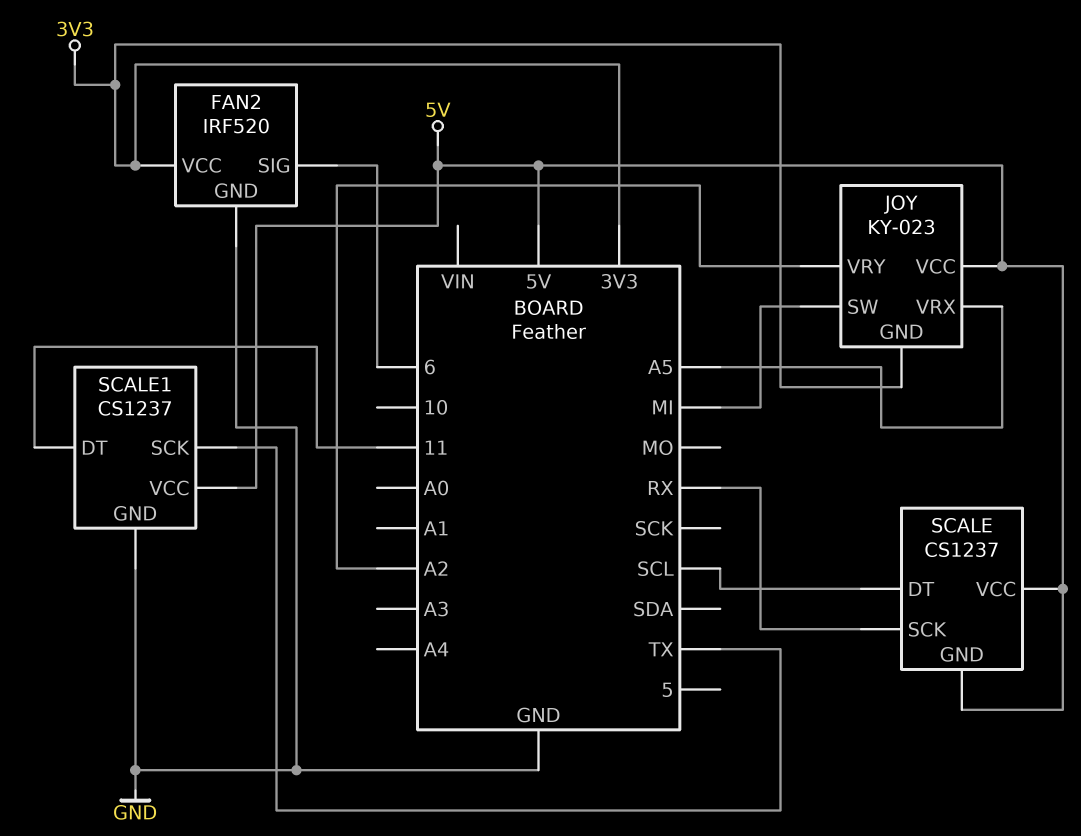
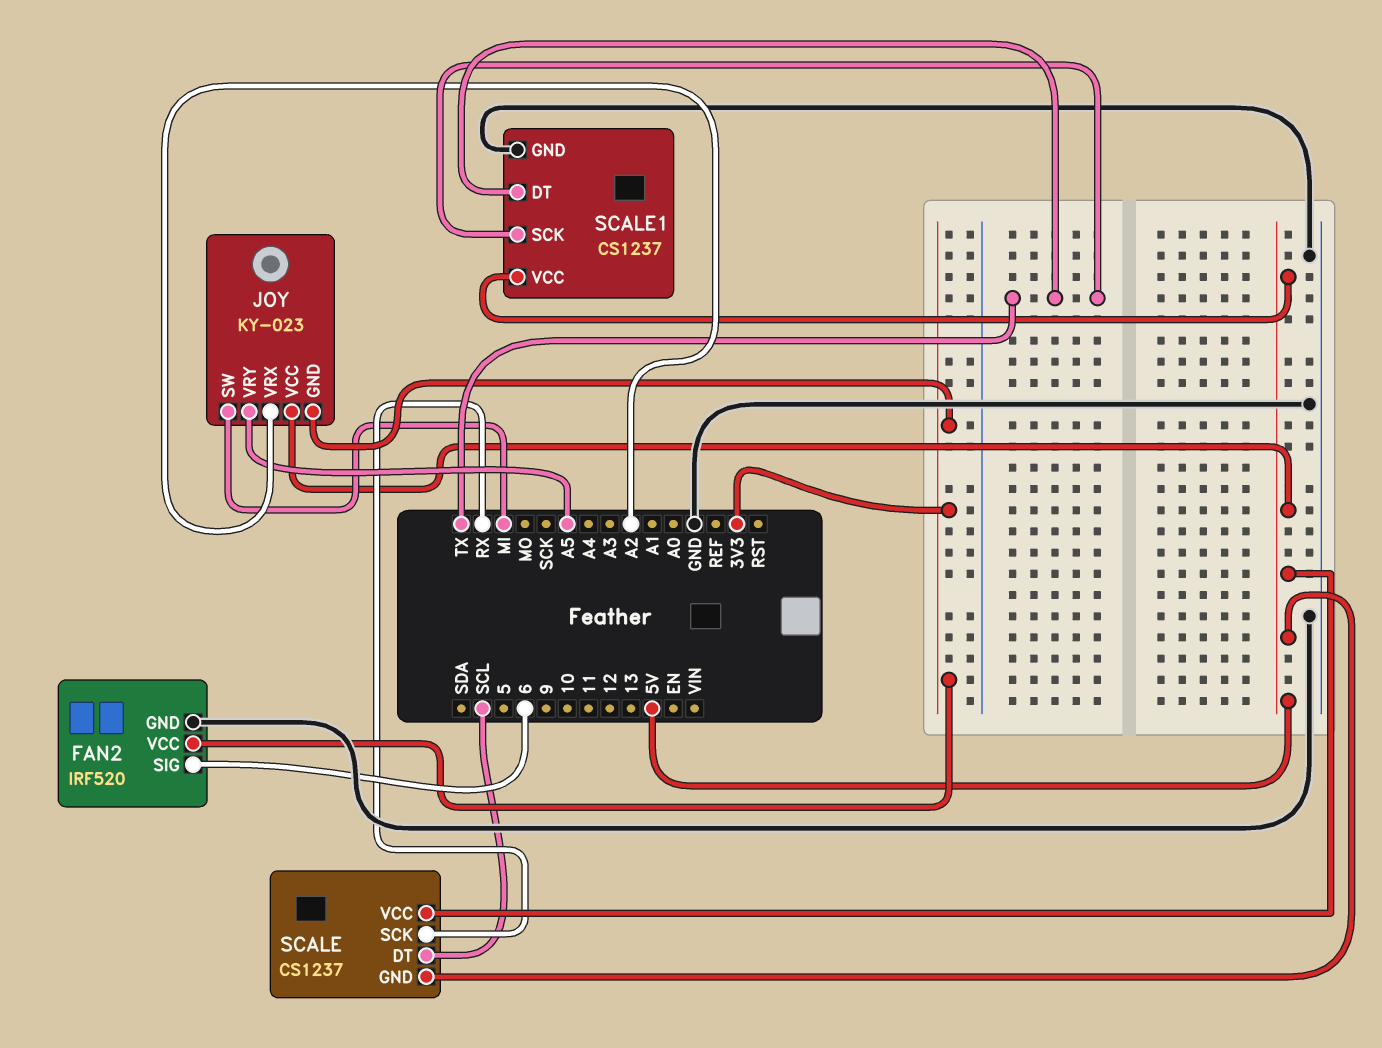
JOY pin VRX: A5 -> A2
JOY pin VRY: A2 -> A5
SCALE1 pin DT: 11 -> TX

